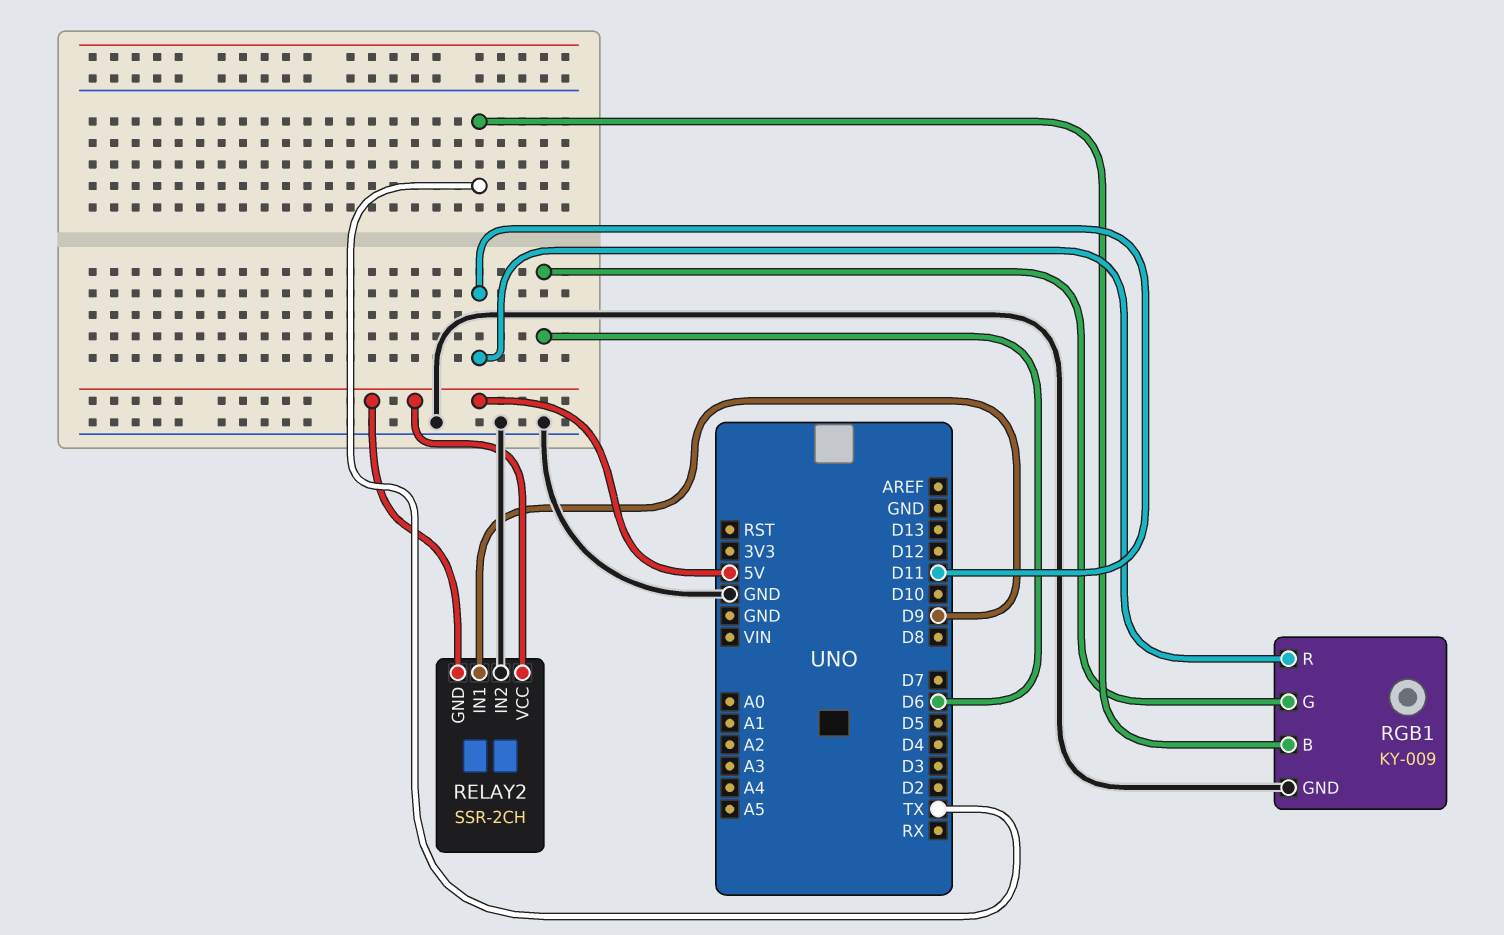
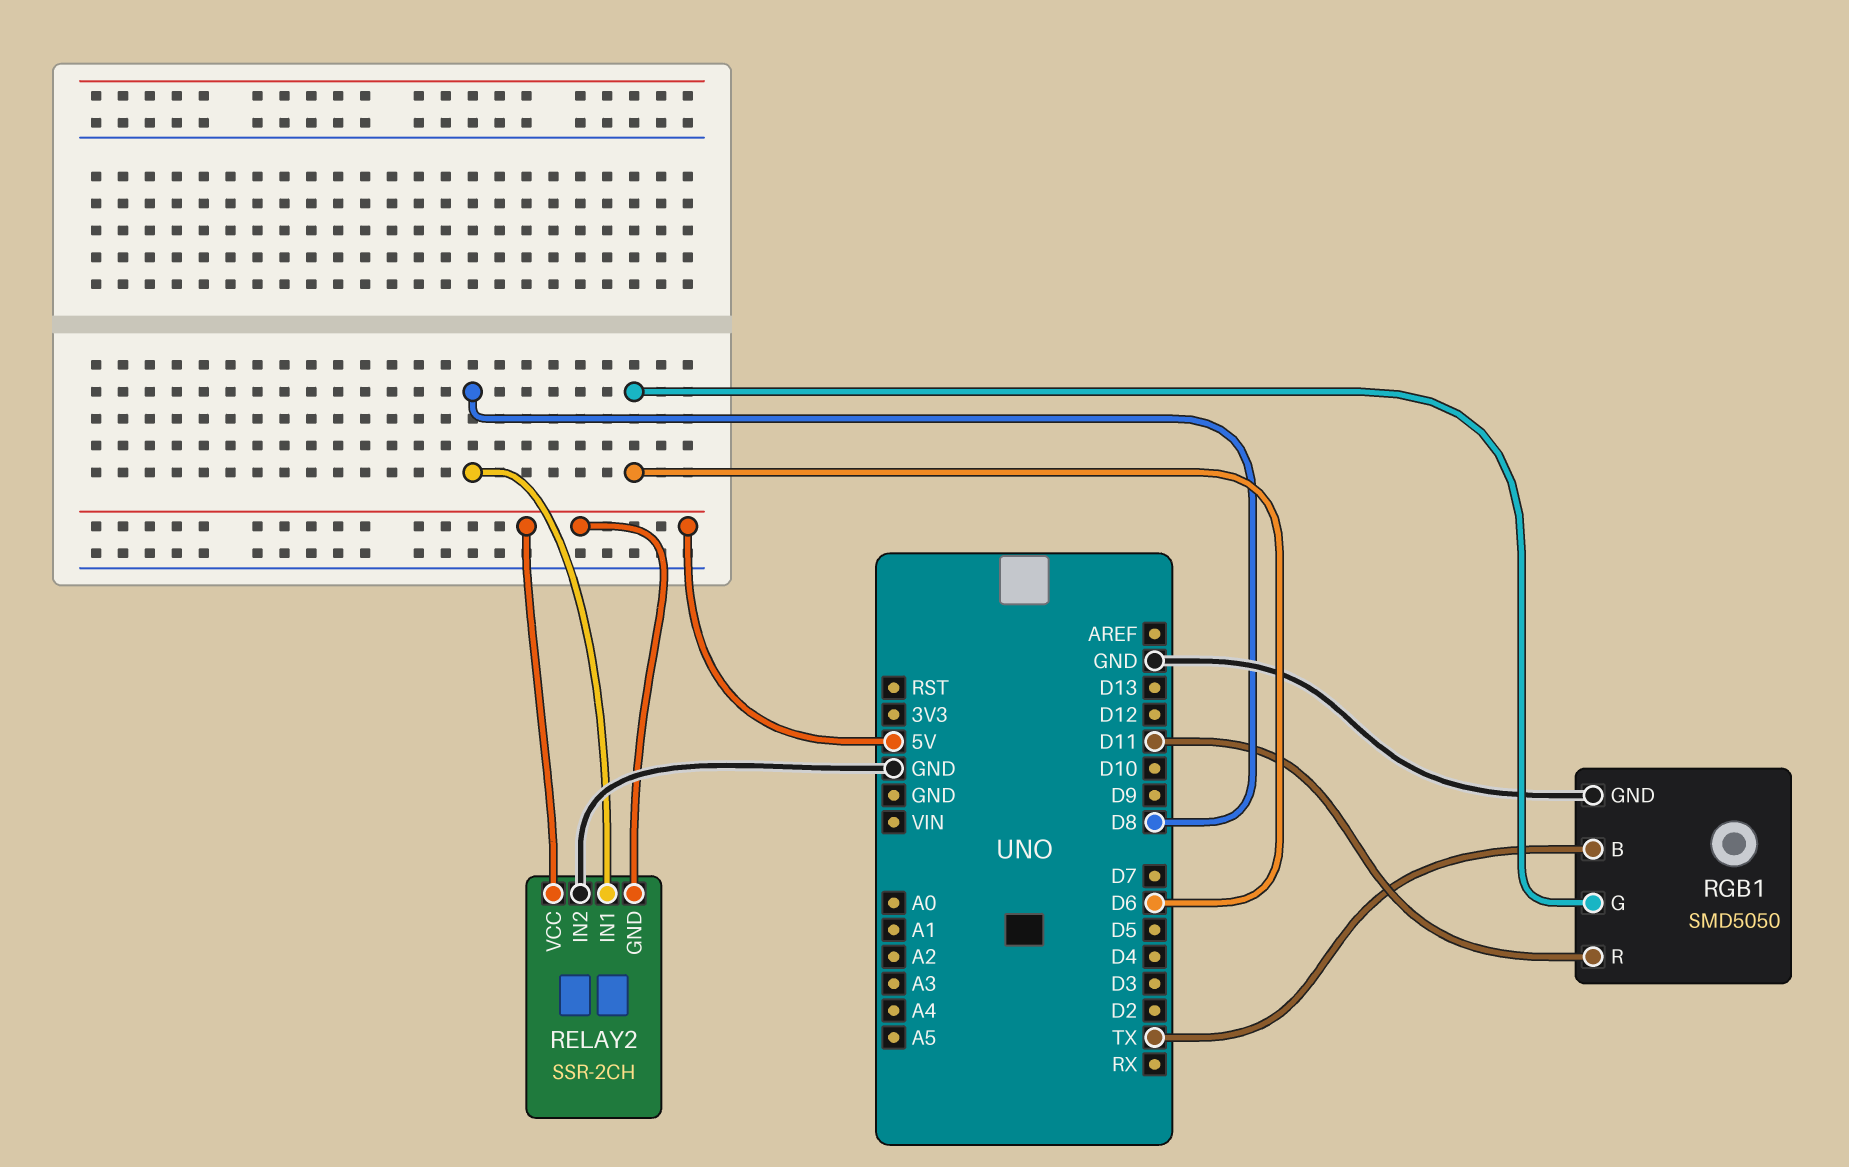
RELAY2 pin IN1: D9 -> D8
RGB1: KY-009 -> SMD5050

